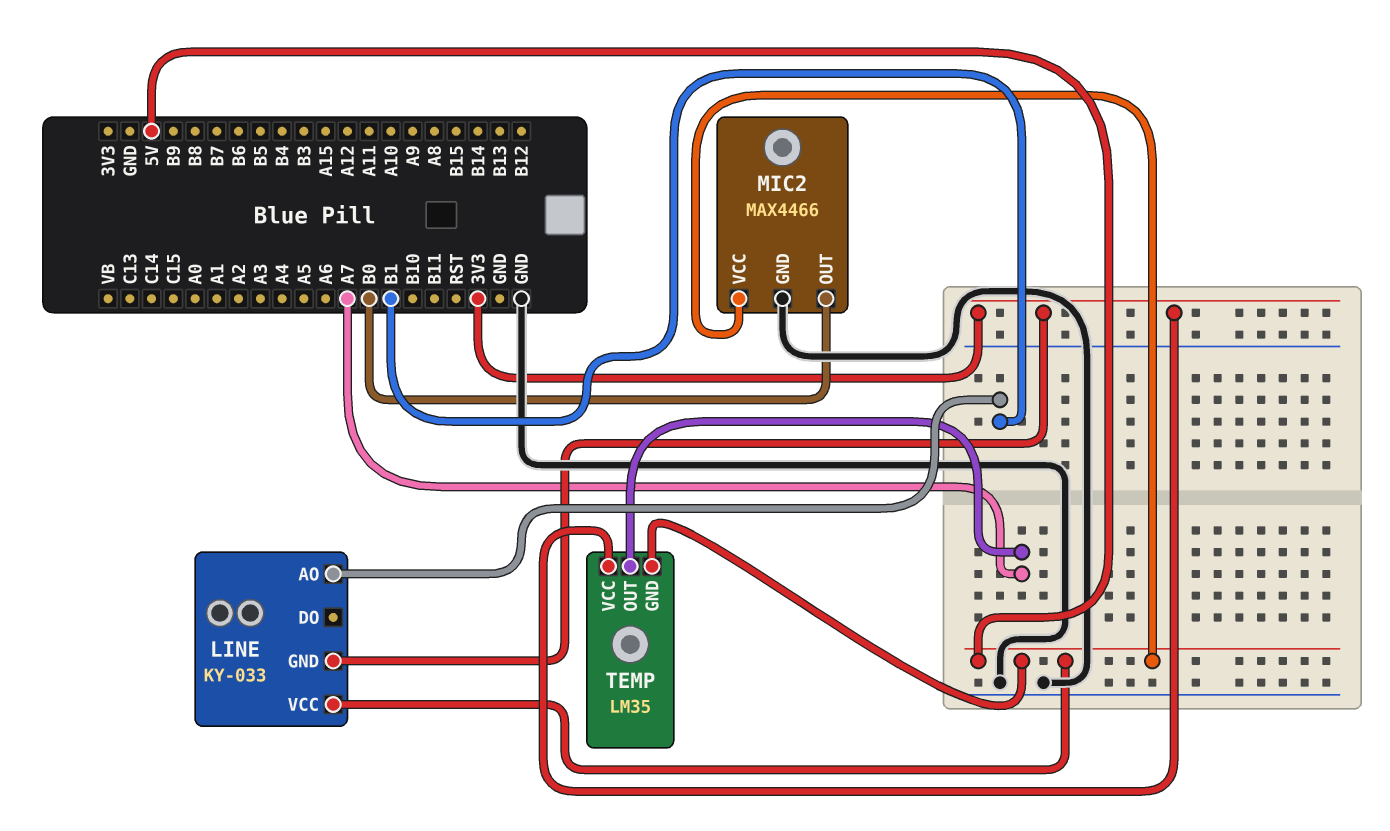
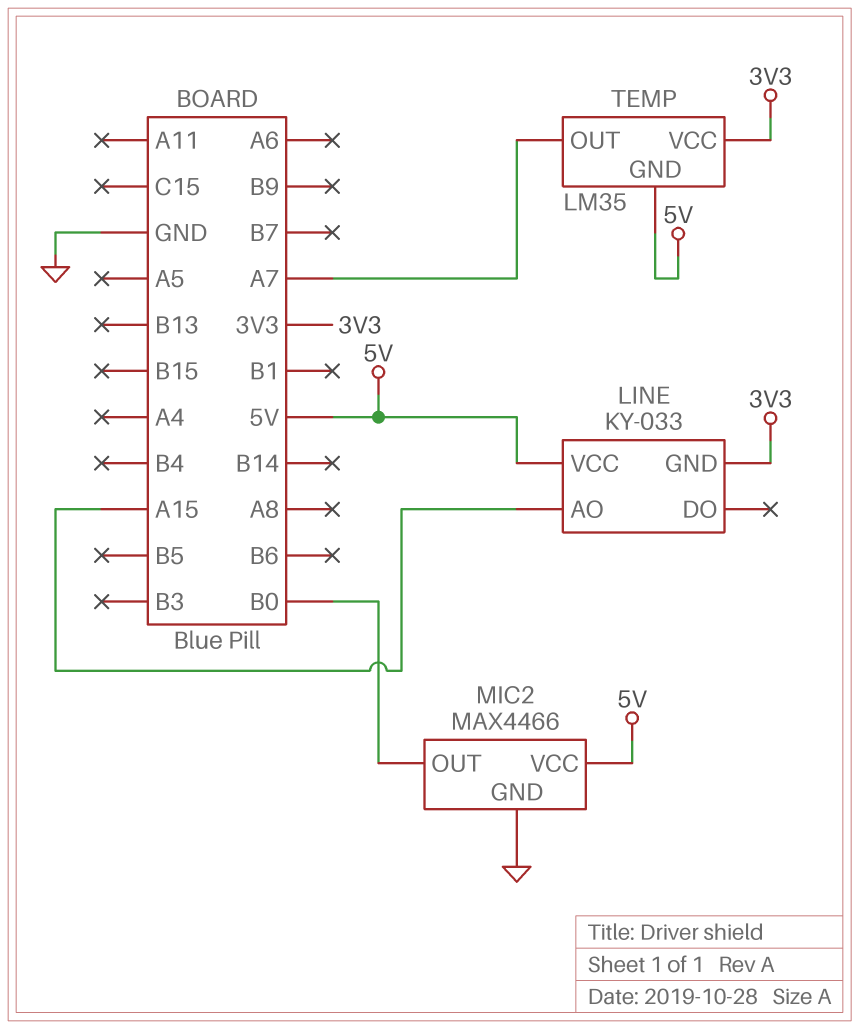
LINE pin AO: B1 -> A15

